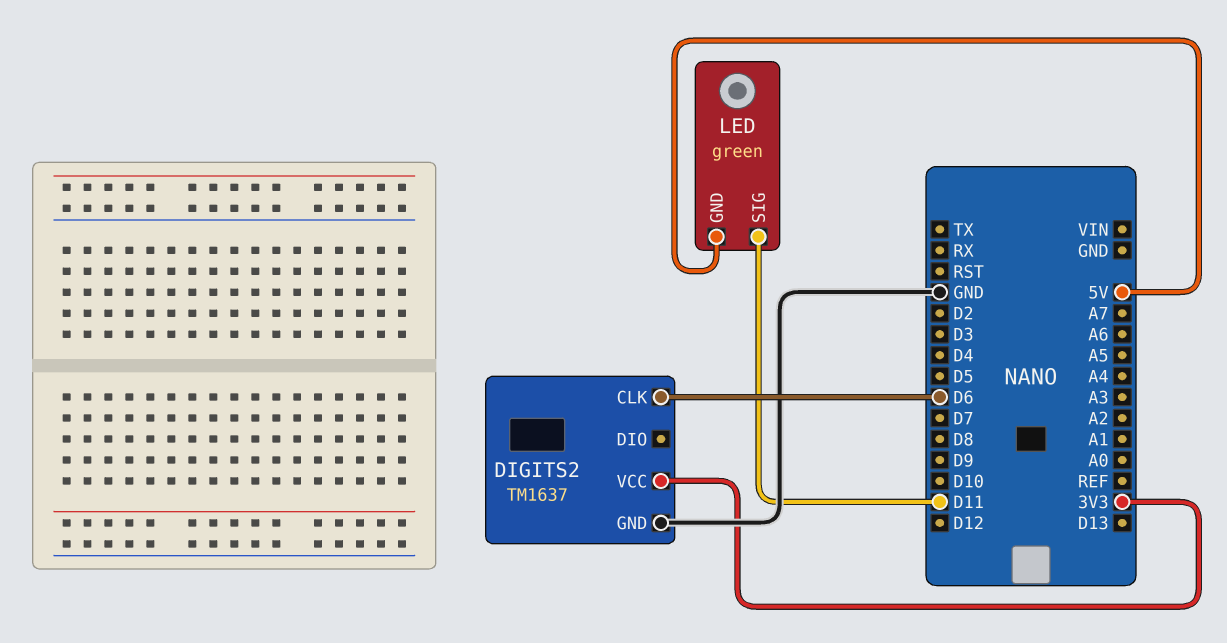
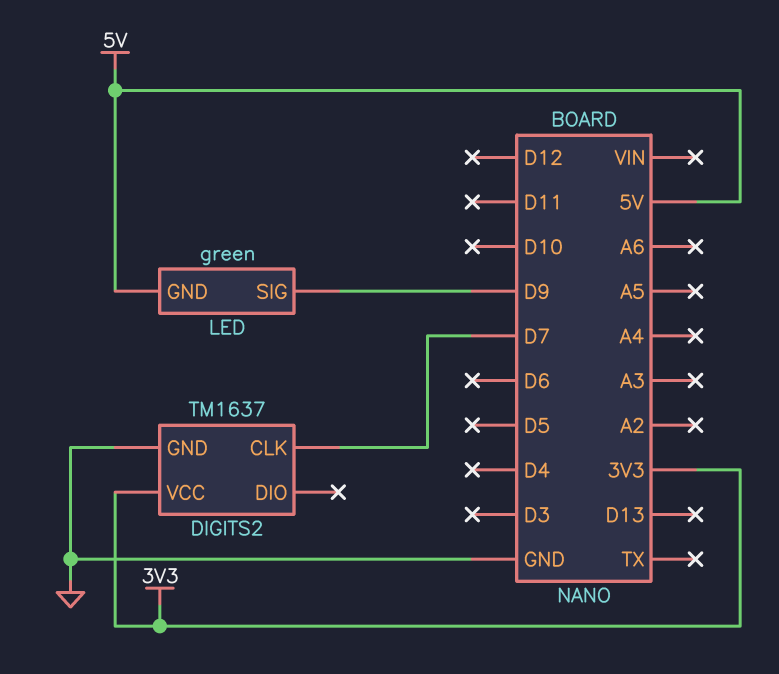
DIGITS2 pin CLK: D6 -> D7
LED pin SIG: D11 -> D9

